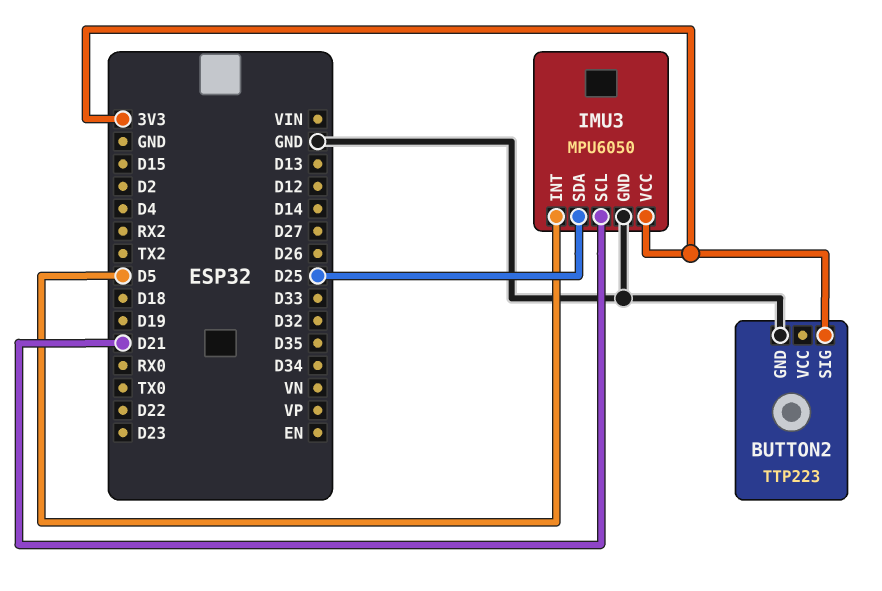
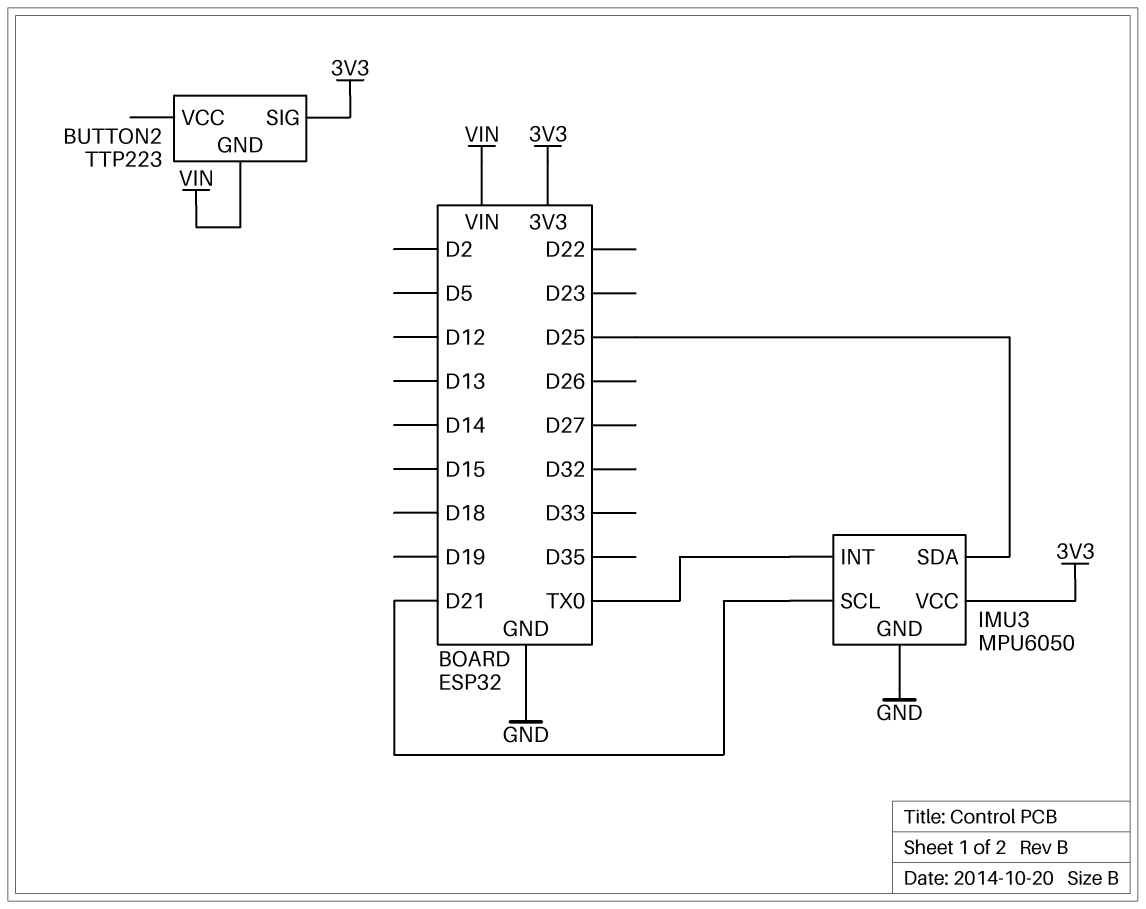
BUTTON2 pin GND: GND -> VIN
IMU3 pin INT: D5 -> TX0

